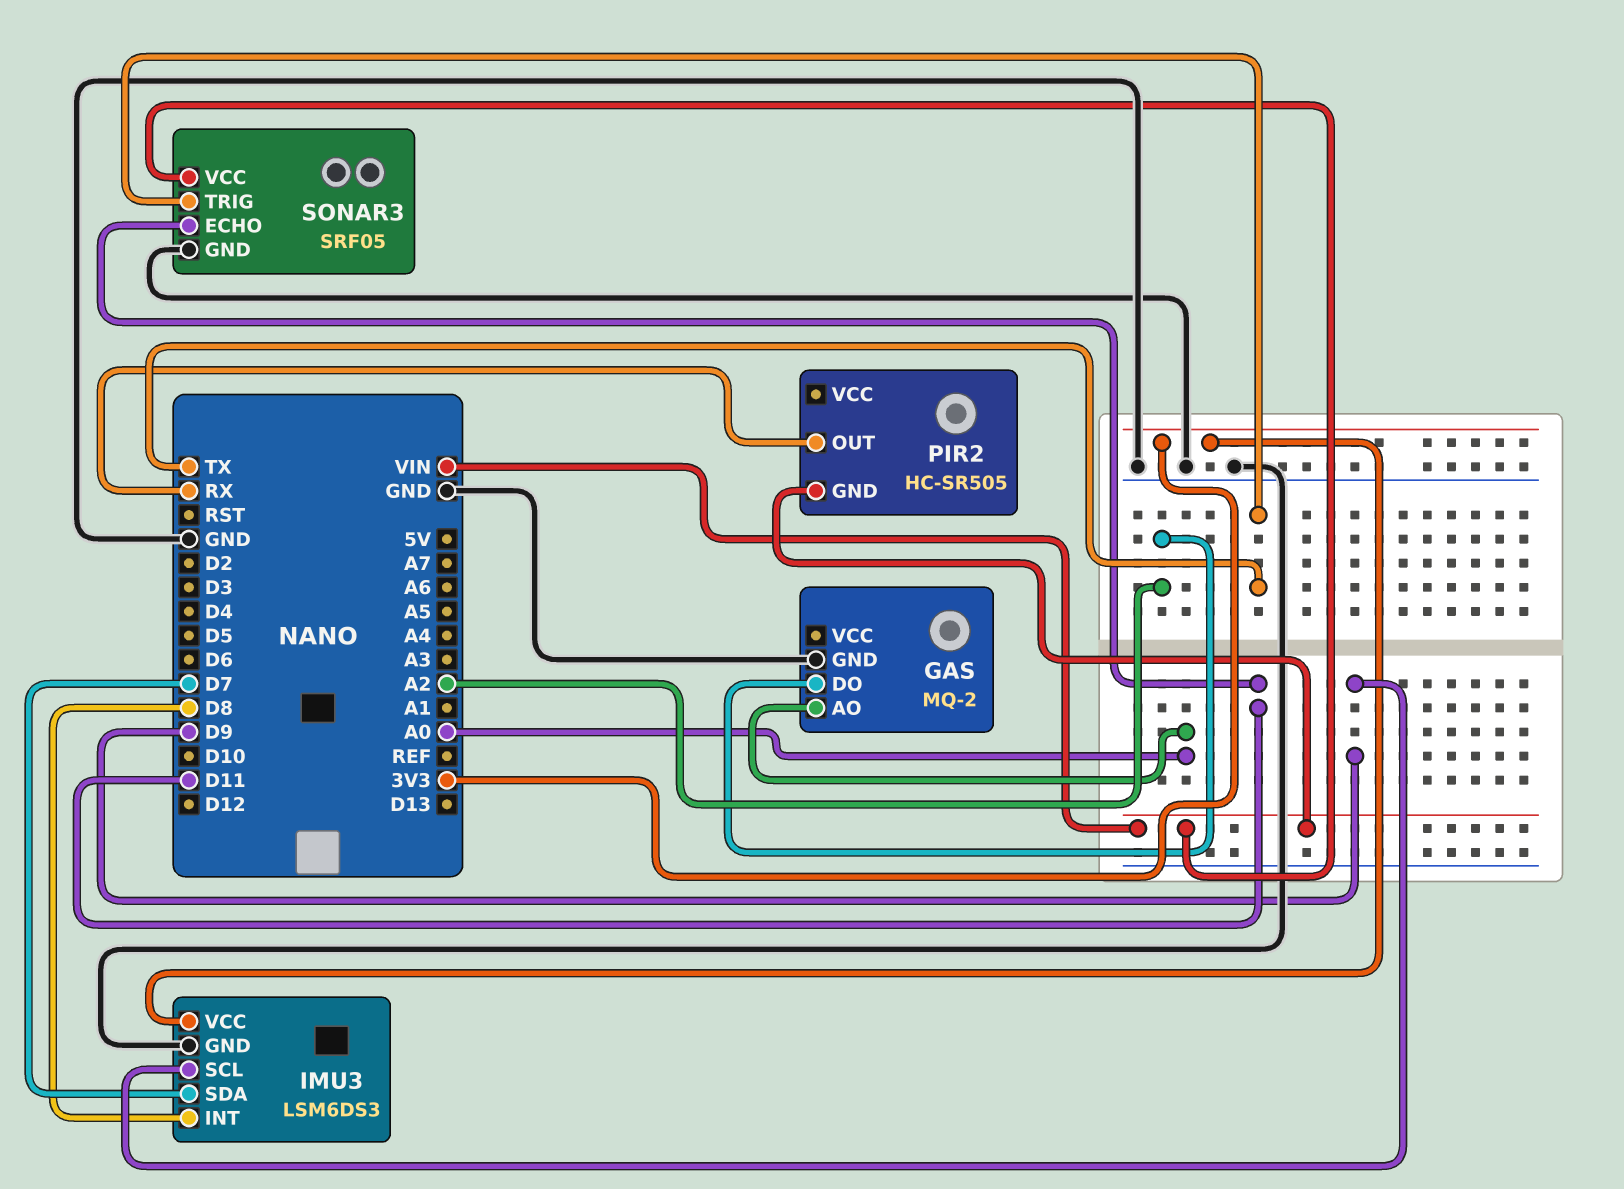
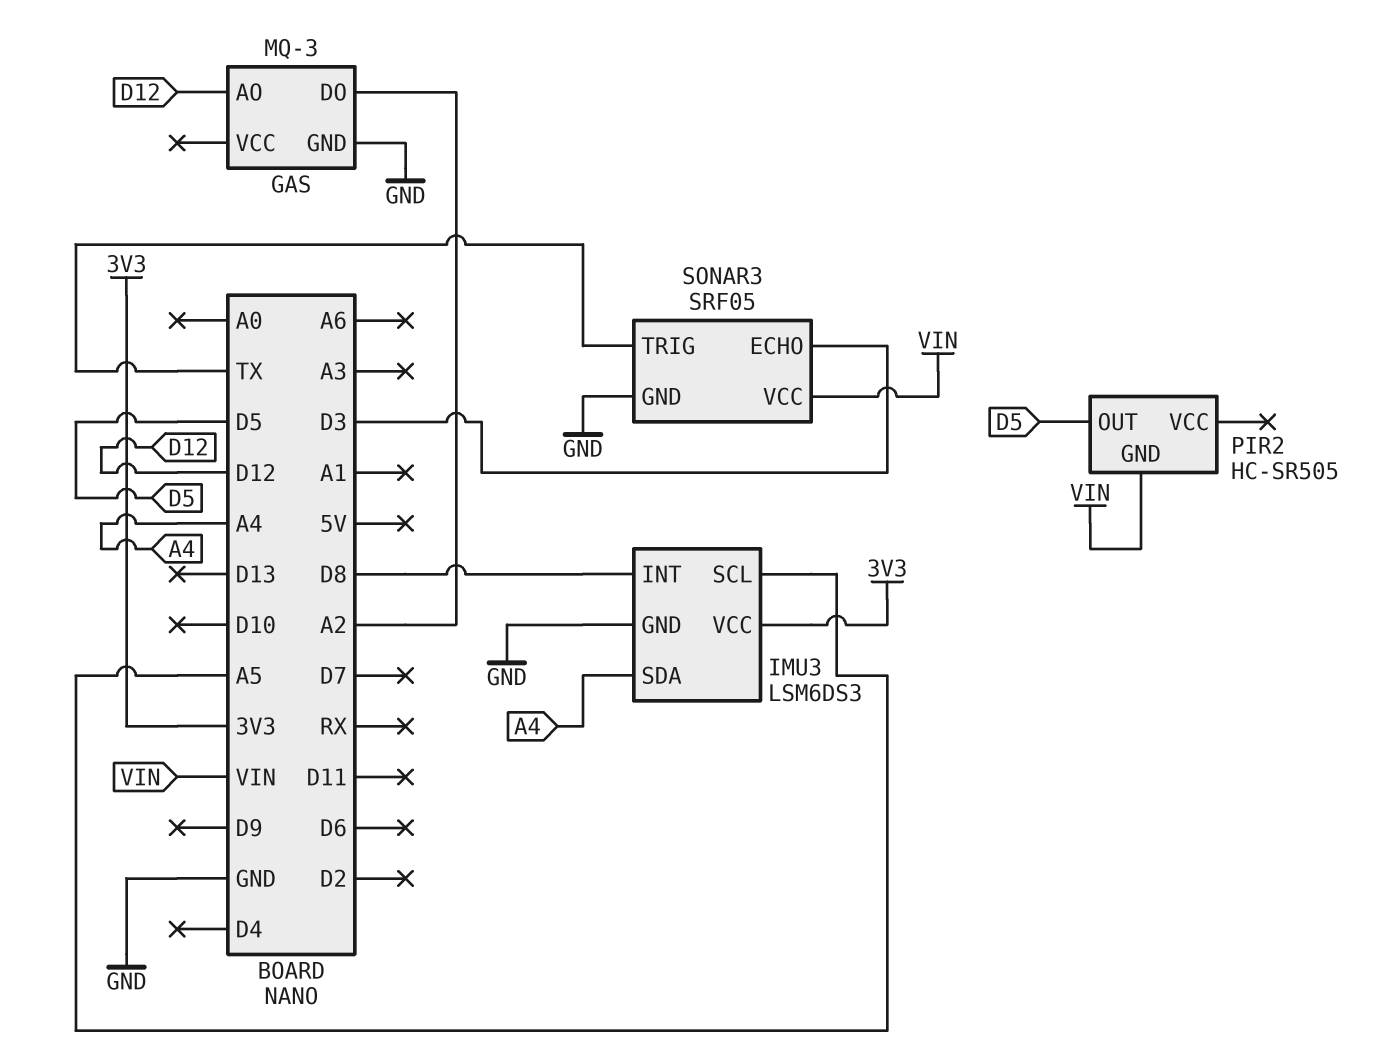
GAS: MQ-2 -> MQ-3
GAS pin AO: A0 -> D12
IMU3 pin SCL: D9 -> A5
IMU3 pin SDA: D7 -> A4
PIR2 pin OUT: RX -> D5
SONAR3 pin ECHO: D11 -> D3

